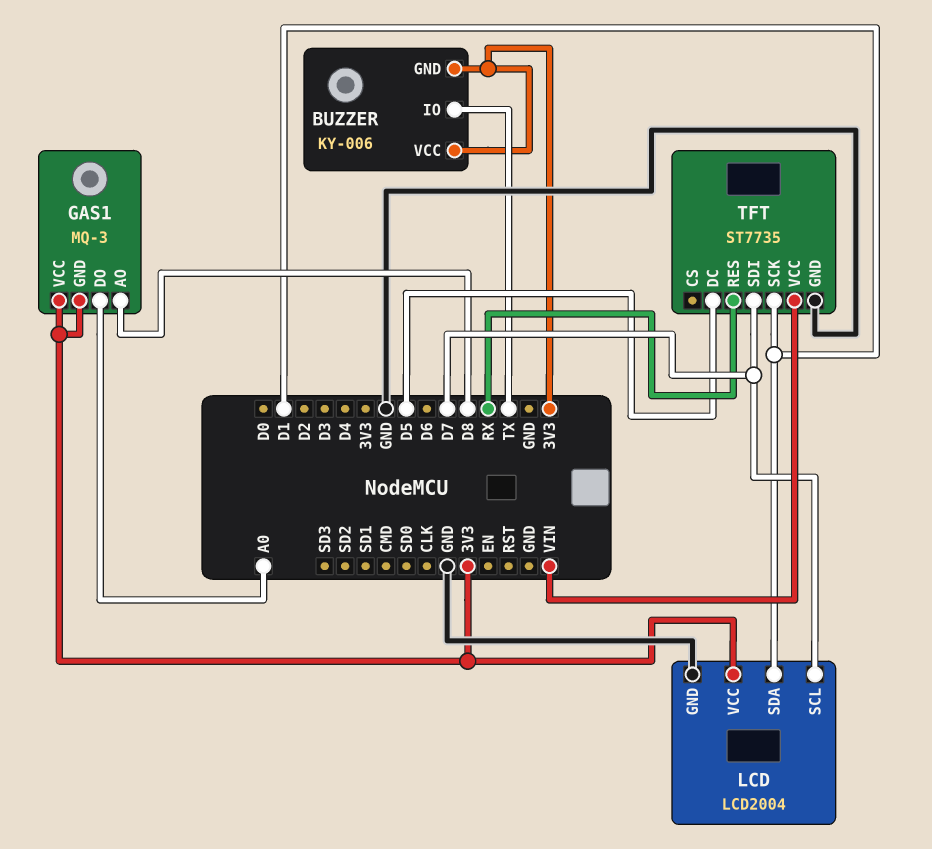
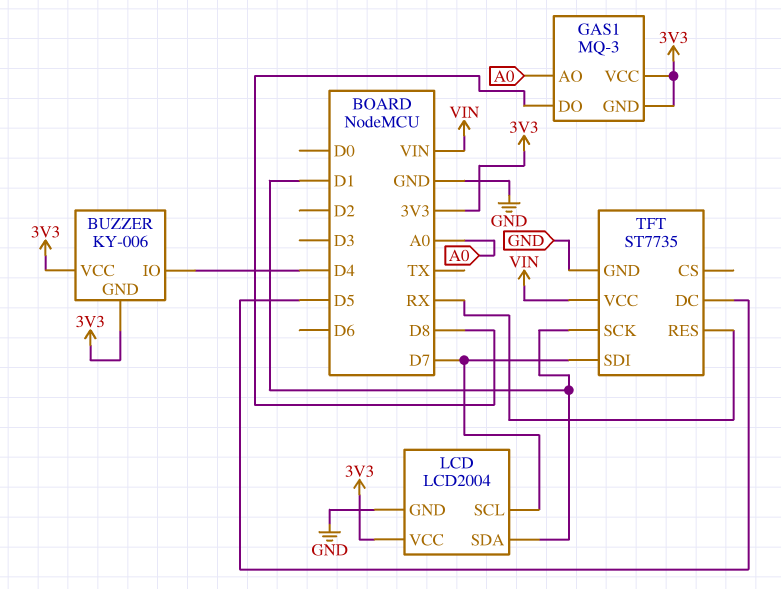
BUZZER pin IO: TX -> D4
GAS1 pin AO: D8 -> A0
GAS1 pin DO: A0 -> D8

